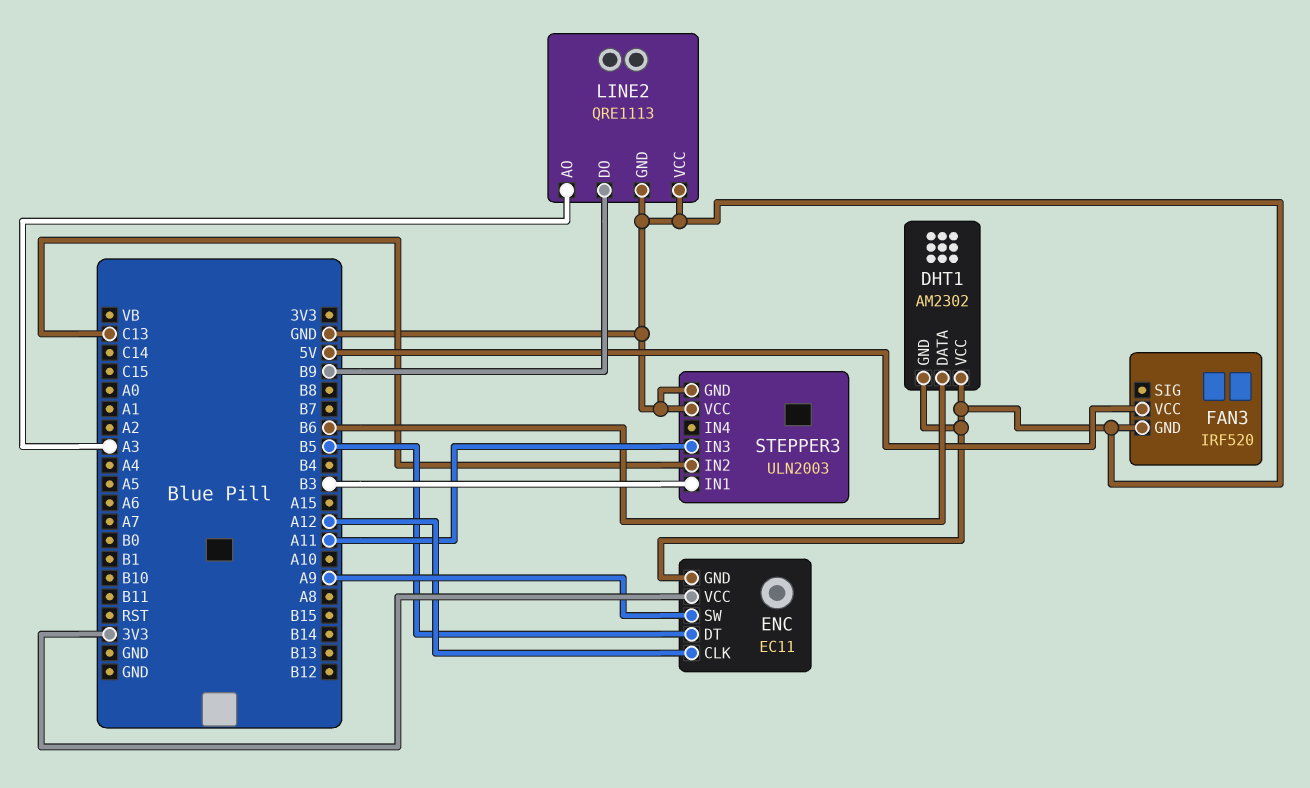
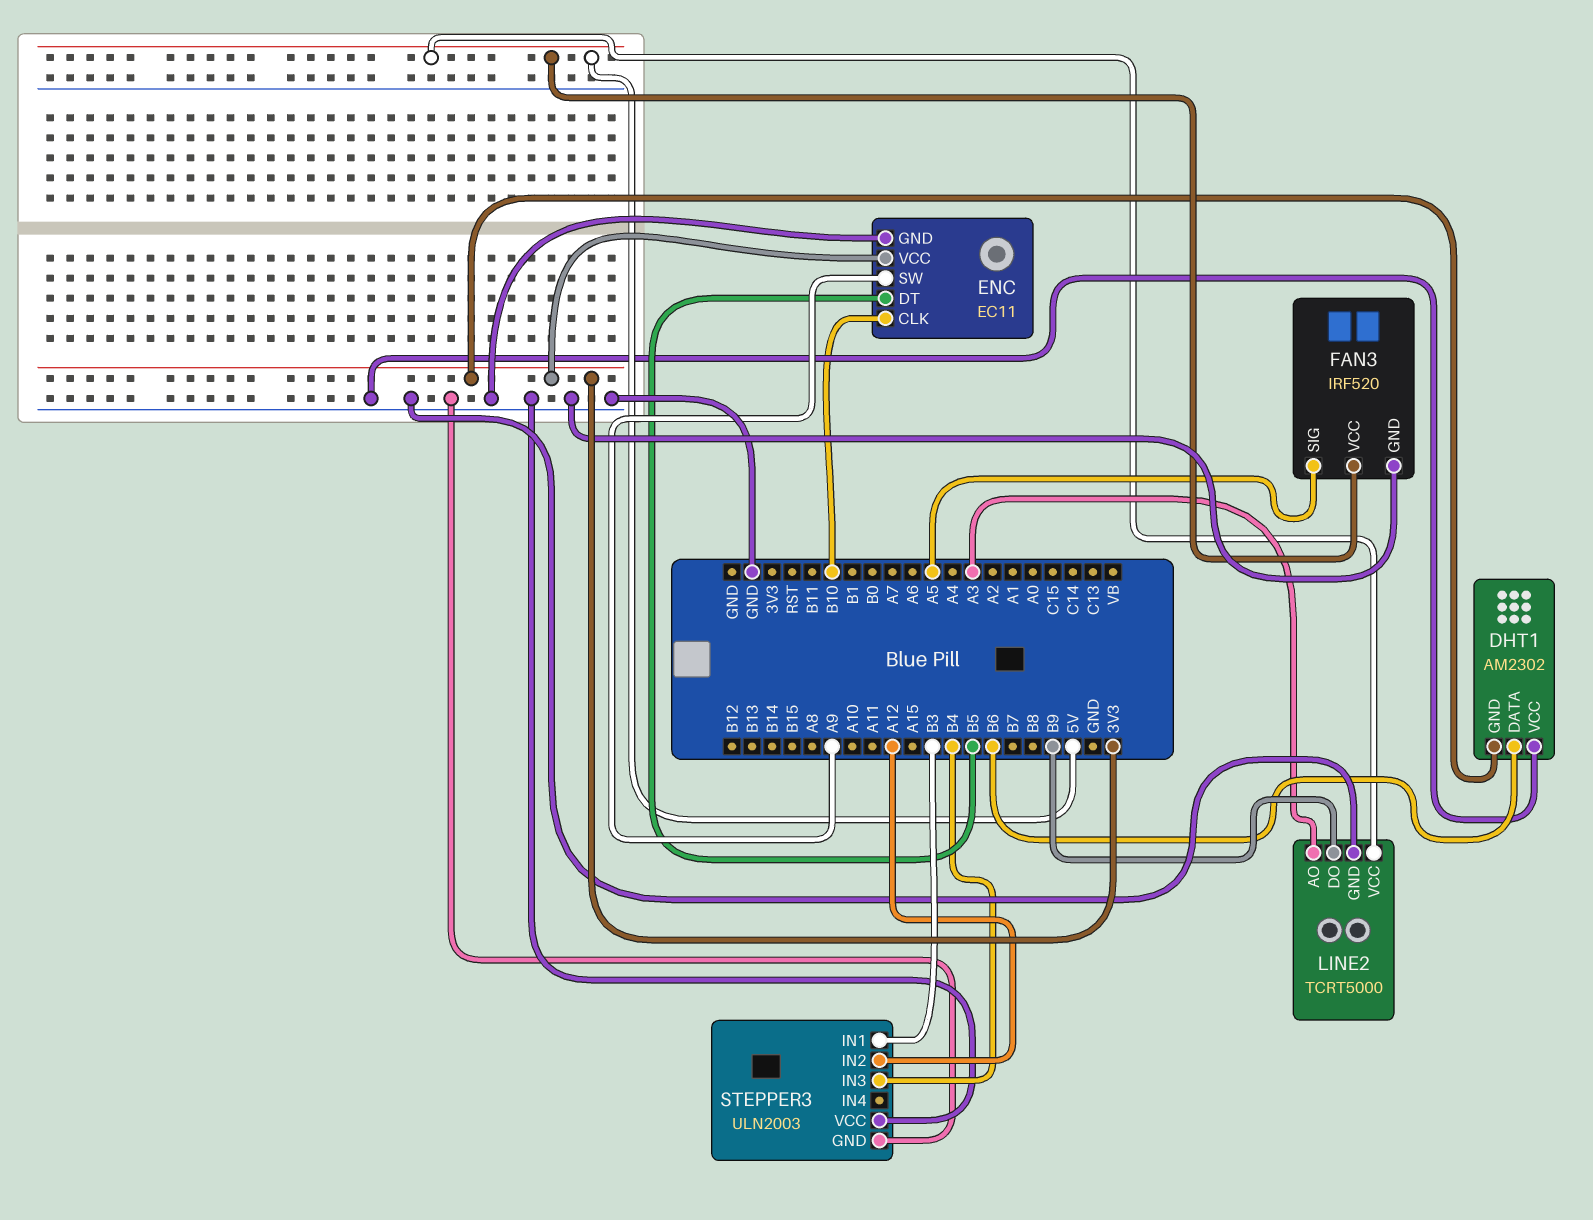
DHT1 pin GND: GND -> 3V3
ENC pin CLK: A12 -> B10
FAN3 pin SIG: none -> A5
LINE2: QRE1113 -> TCRT5000
LINE2 pin VCC: GND -> 5V
STEPPER3 pin IN2: C13 -> A12
STEPPER3 pin IN3: A11 -> B4

